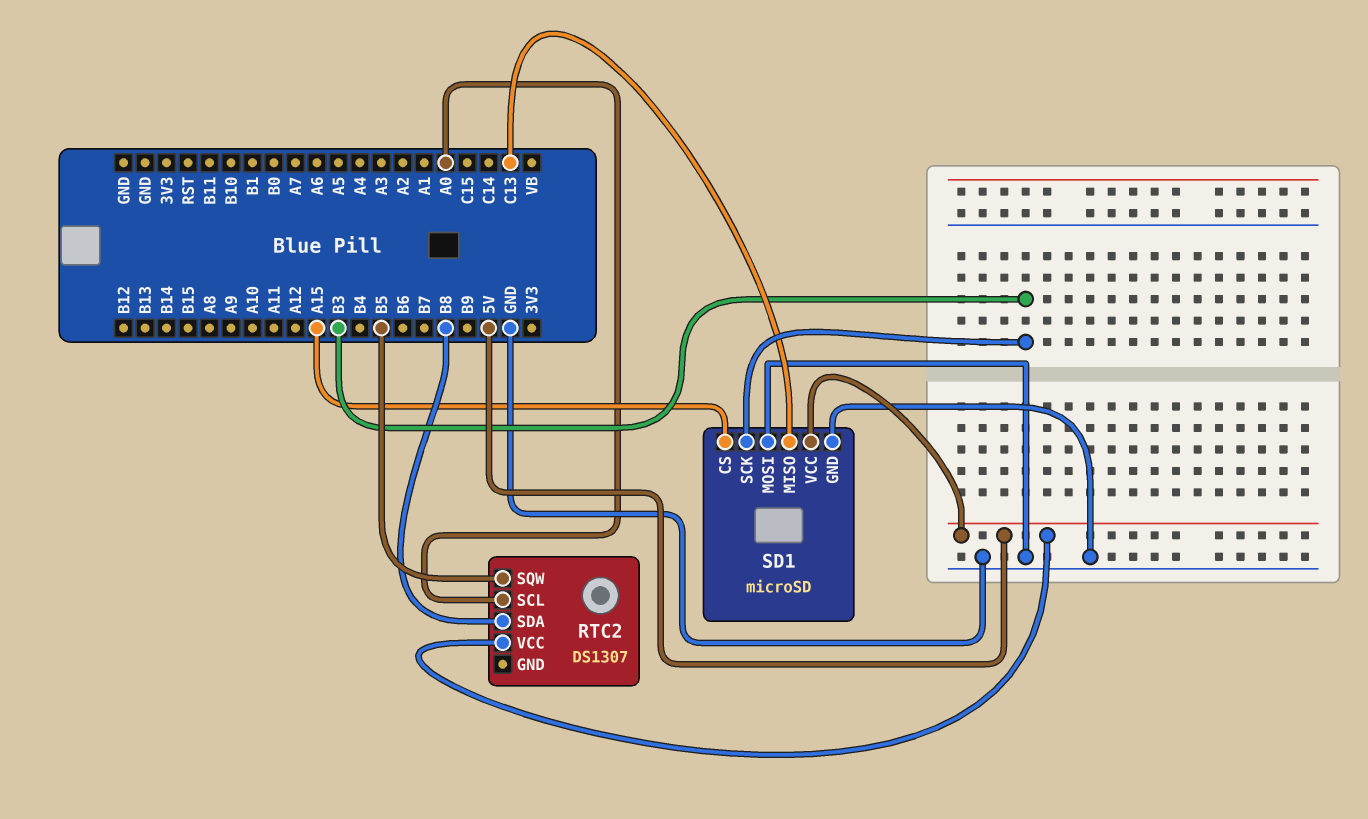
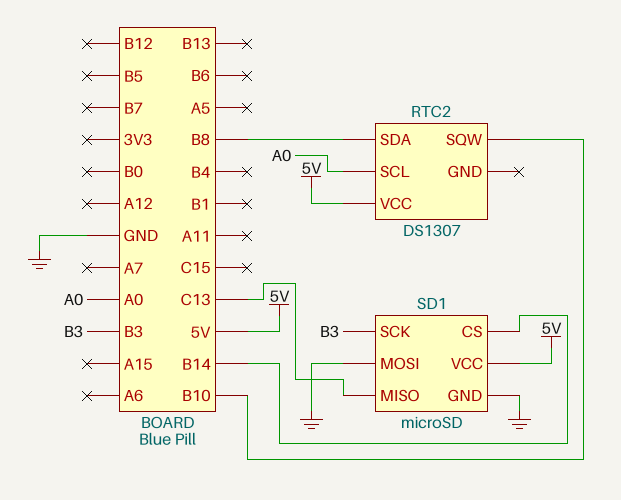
RTC2 pin SQW: B5 -> B10
SD1 pin CS: A15 -> B14

